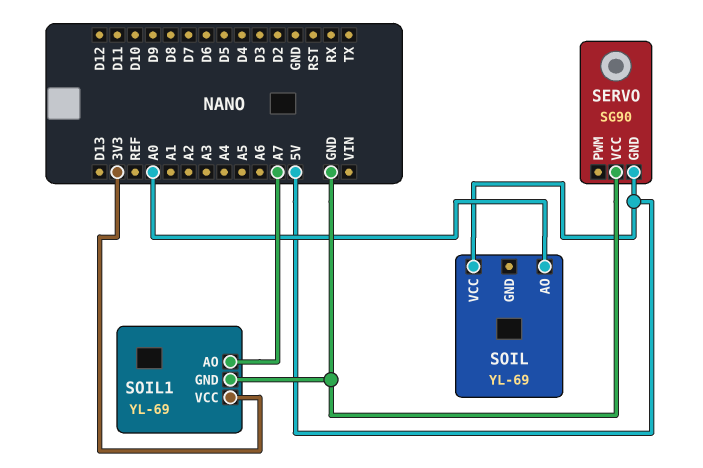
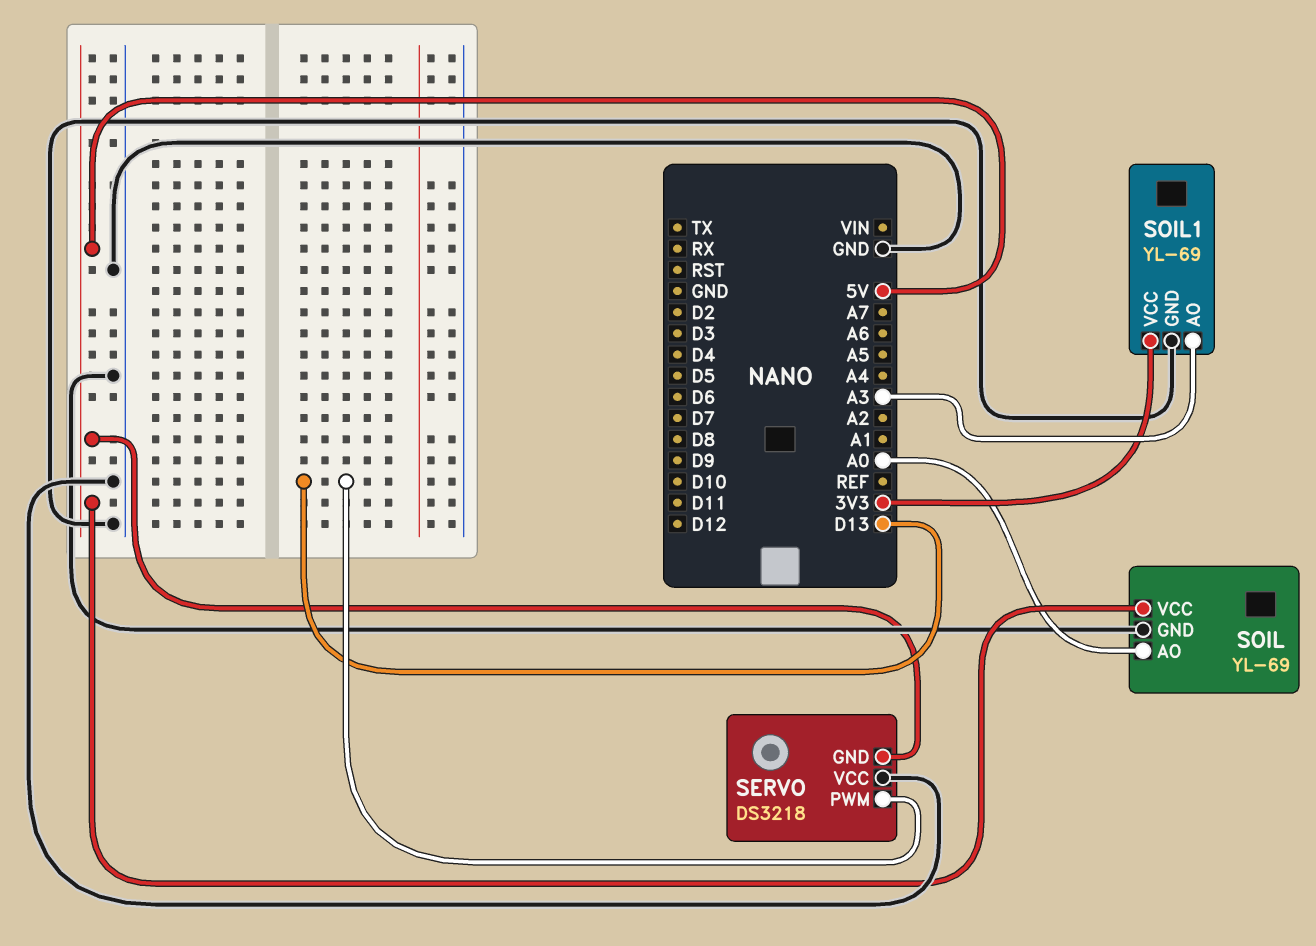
SERVO: SG90 -> DS3218
SERVO pin PWM: none -> D13
SOIL pin GND: none -> GND
SOIL1 pin AO: A7 -> A3

